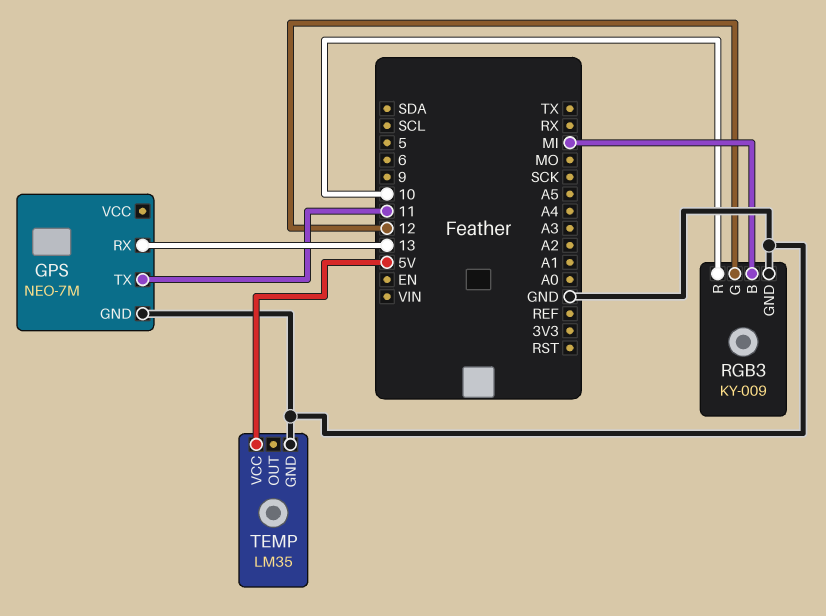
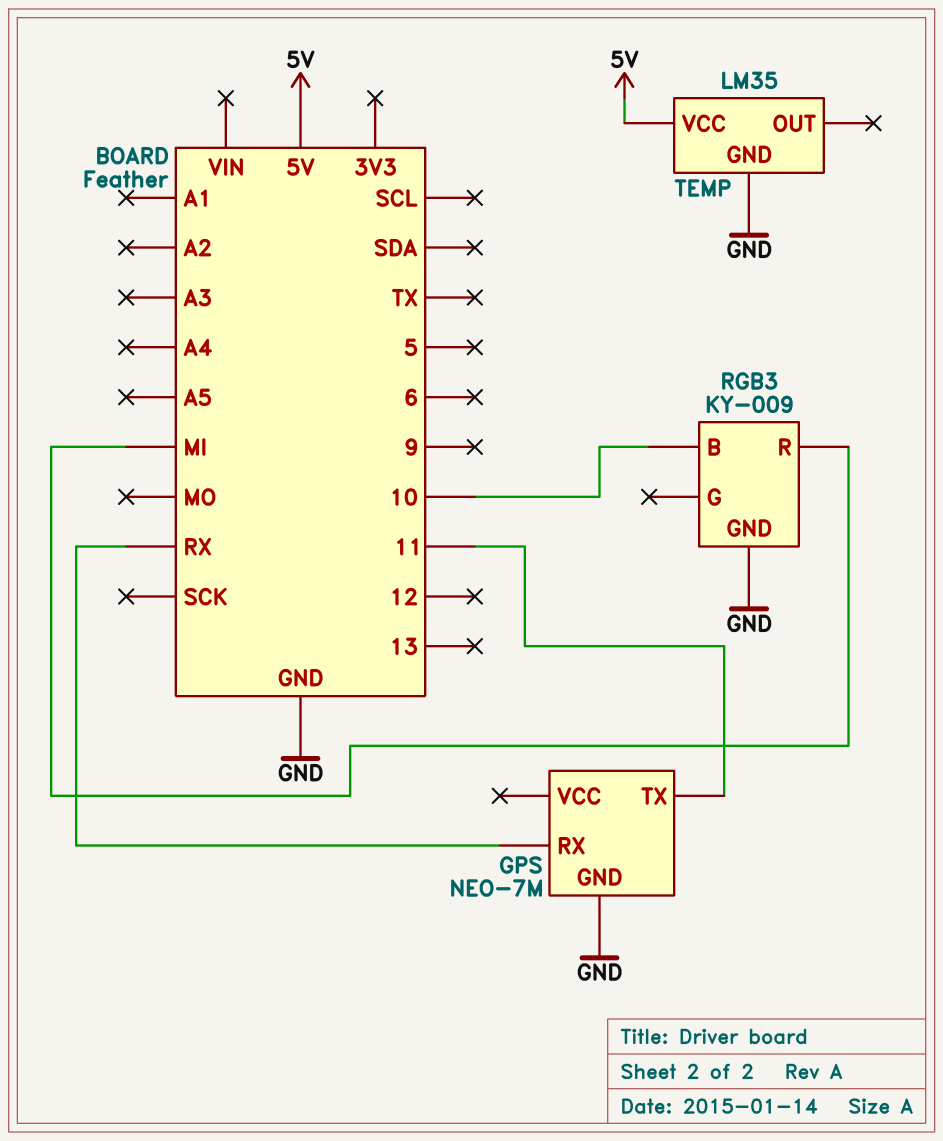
GPS pin RX: 13 -> RX
RGB3 pin B: MI -> 10
RGB3 pin G: 12 -> none
RGB3 pin R: 10 -> MI

